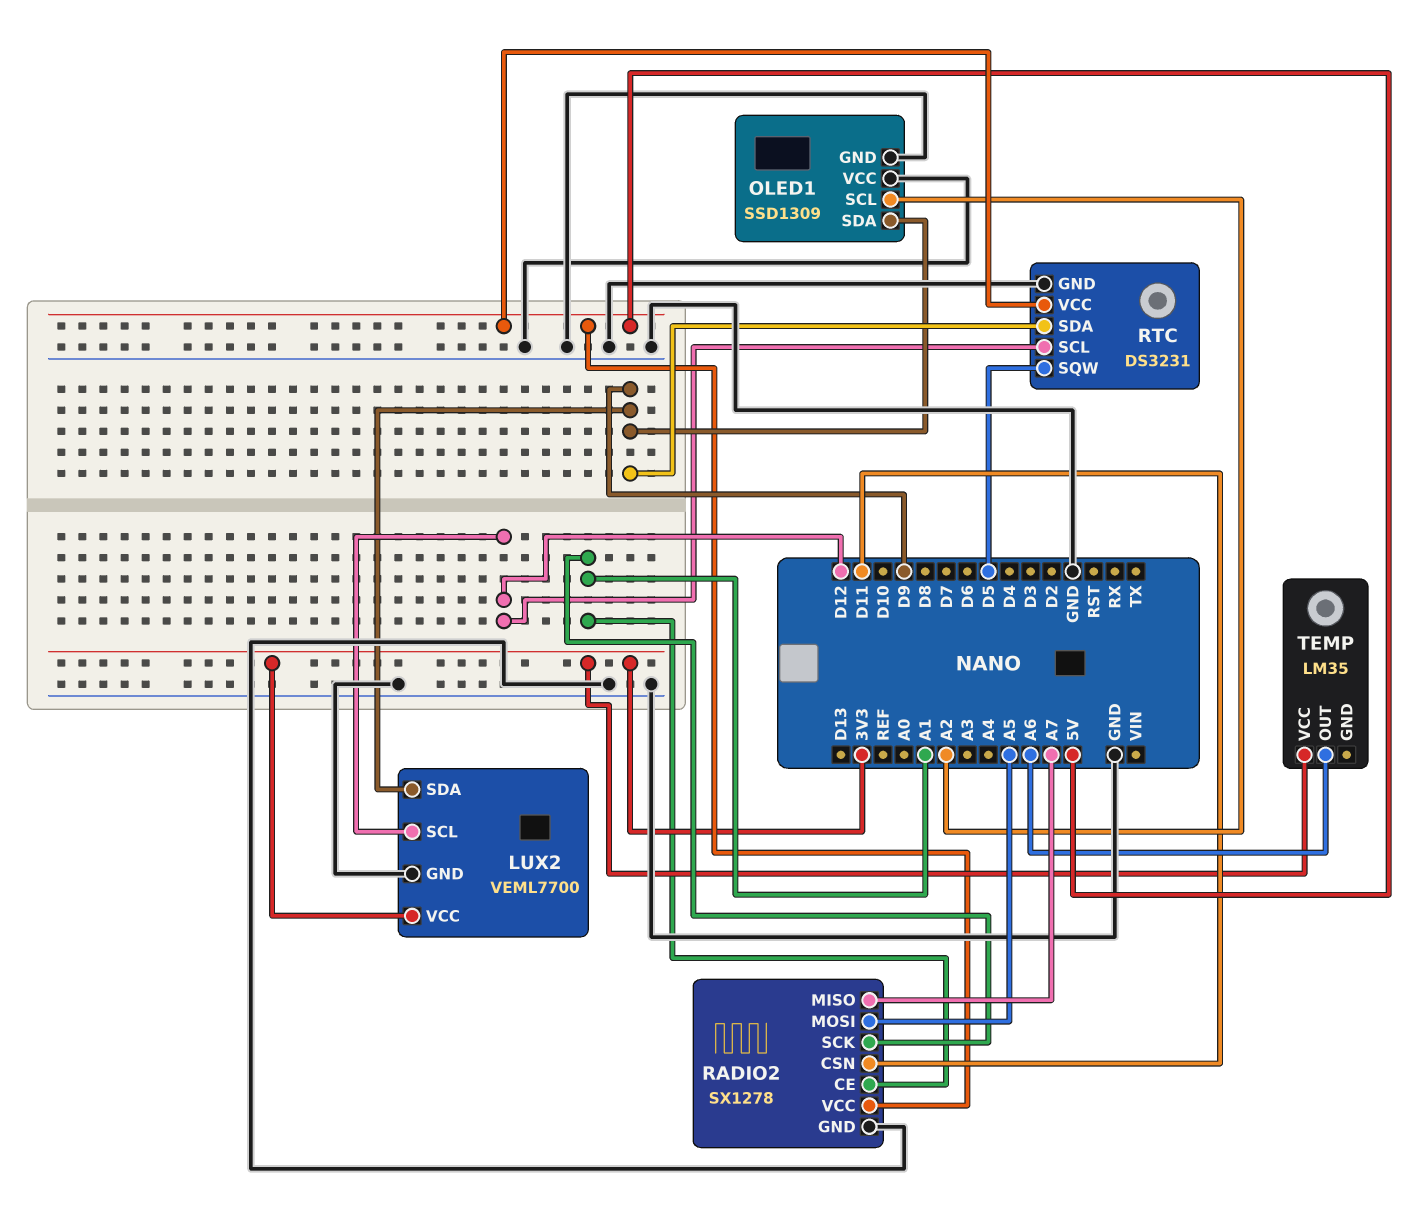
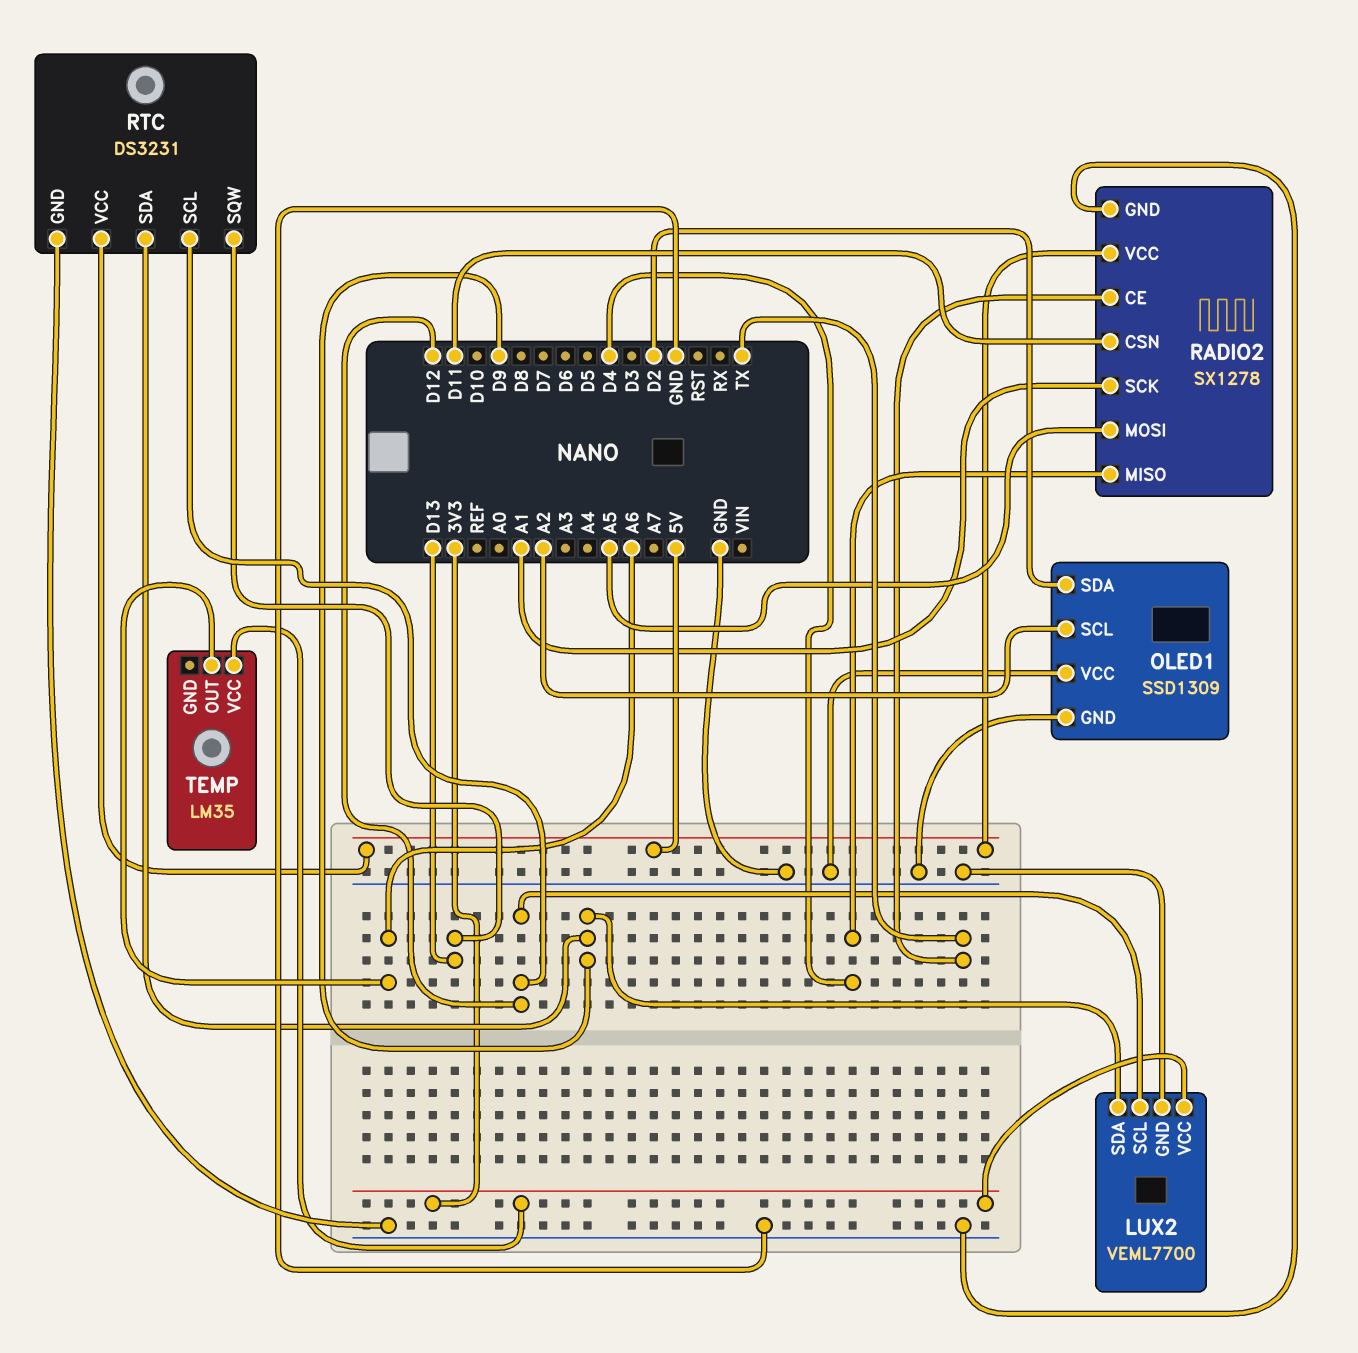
OLED1 pin SDA: D9 -> D2
RADIO2 pin CE: A1 -> TX
RADIO2 pin MISO: A7 -> D4
RTC pin SQW: D5 -> D13

